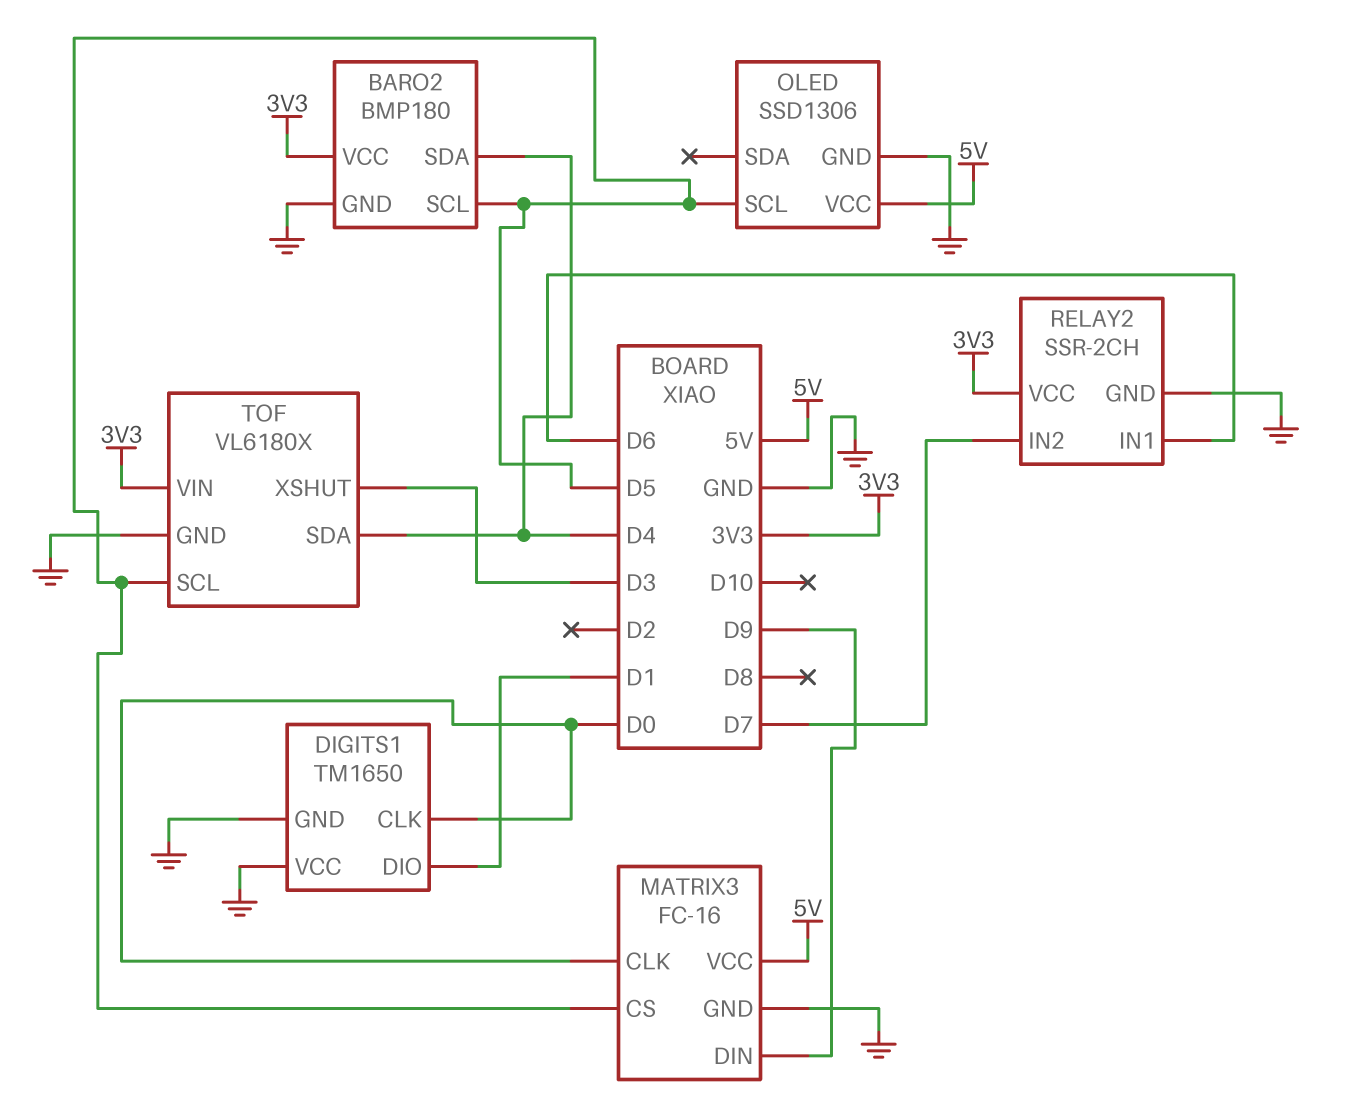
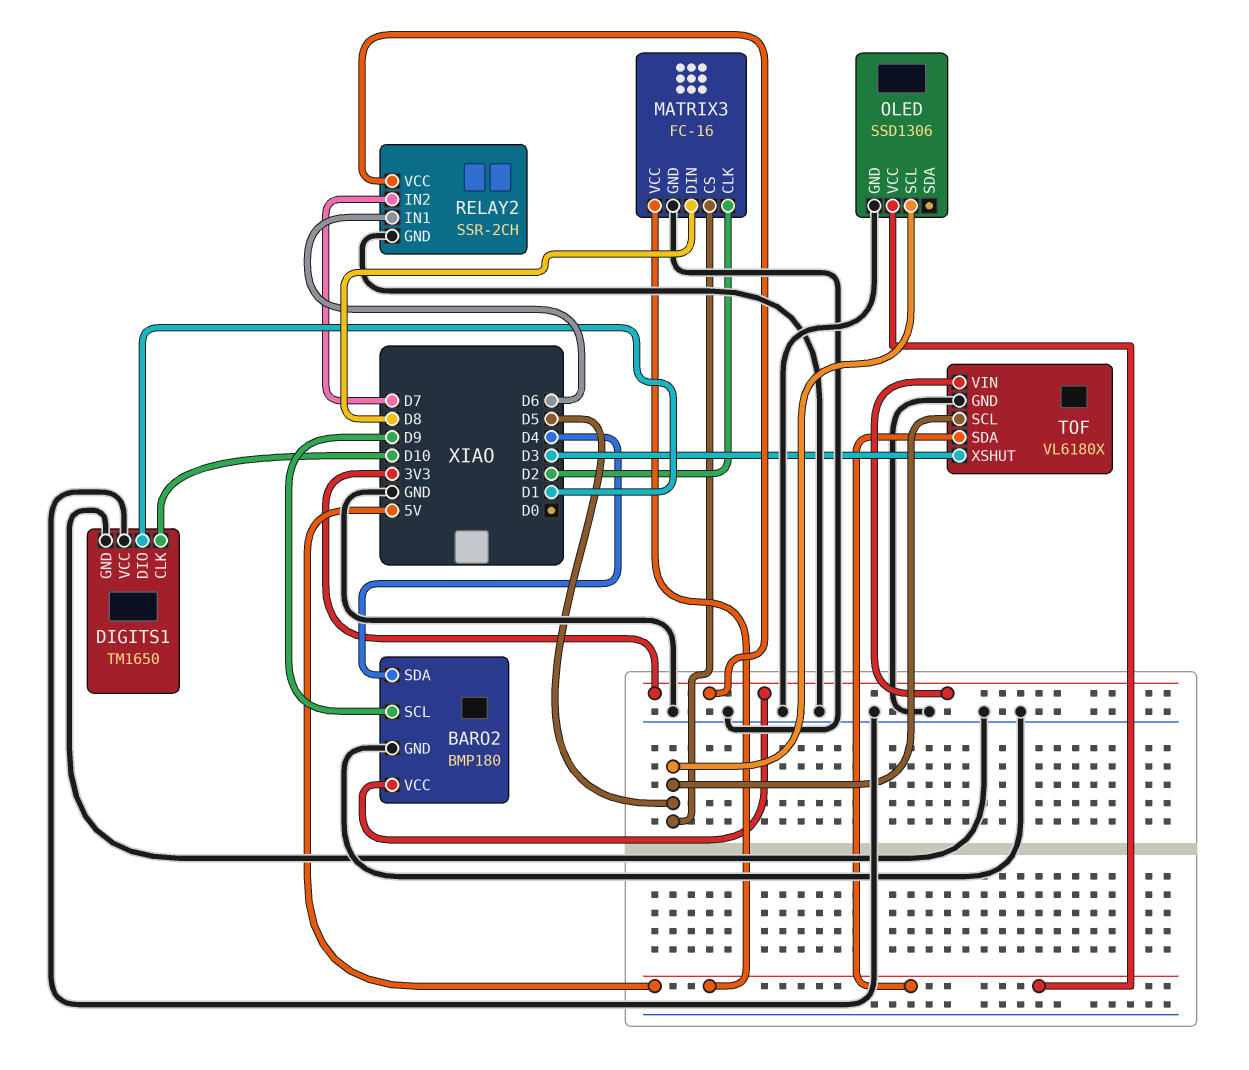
BARO2 pin SCL: D5 -> D9
DIGITS1 pin CLK: D0 -> D10
MATRIX3 pin CLK: D0 -> D2
MATRIX3 pin DIN: D9 -> D8
TOF pin SDA: D4 -> 5V

